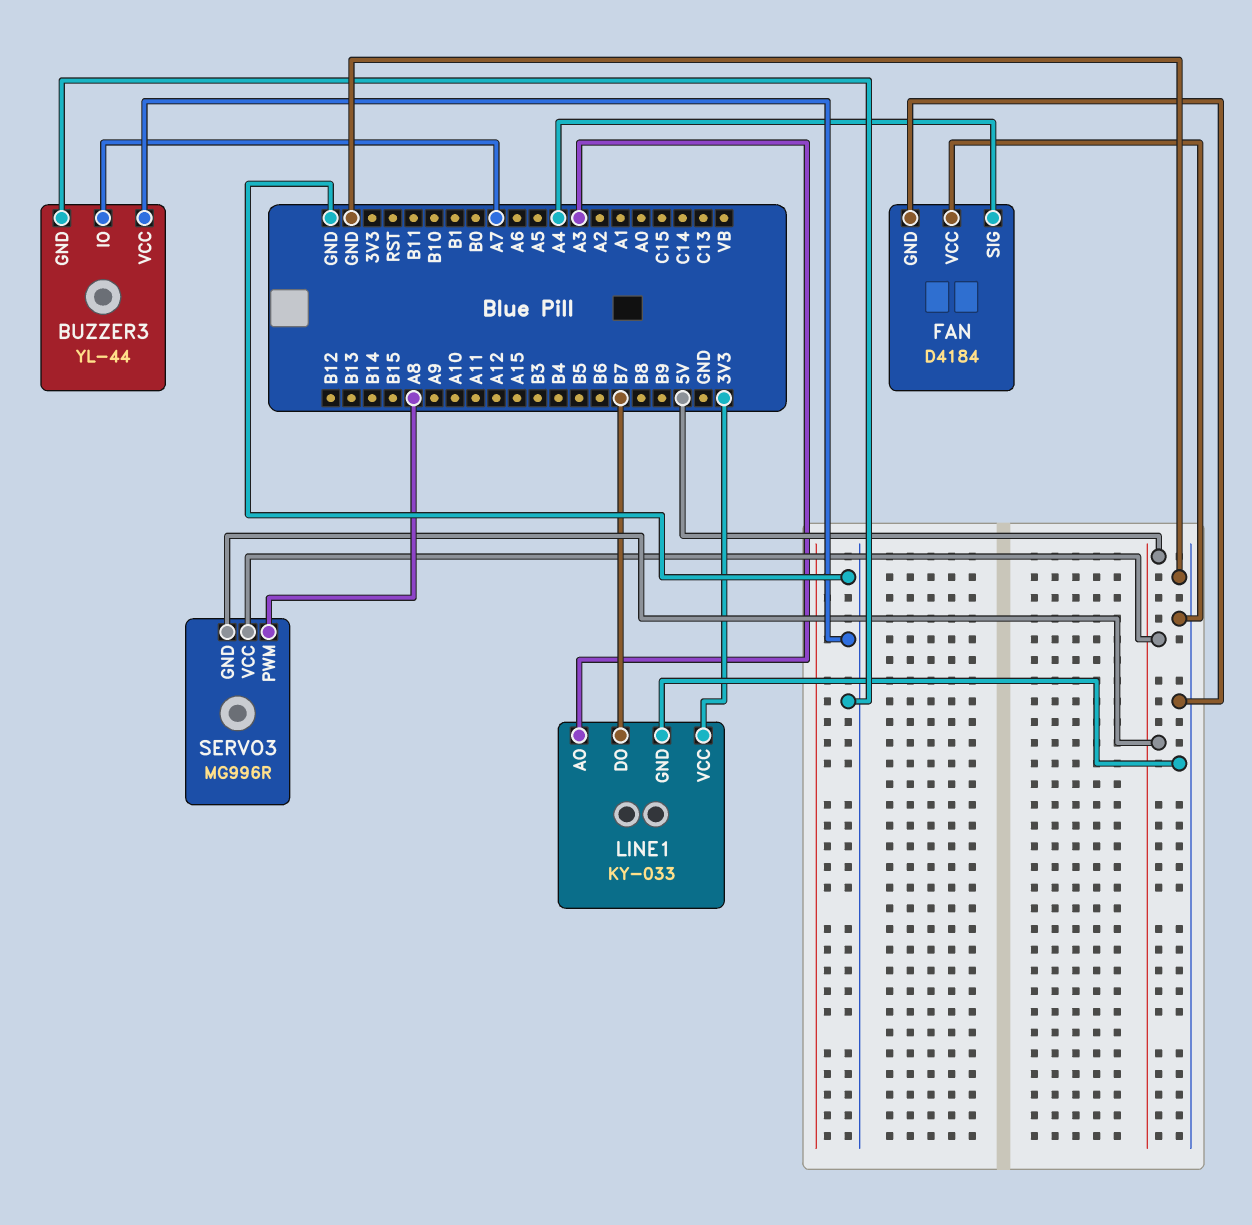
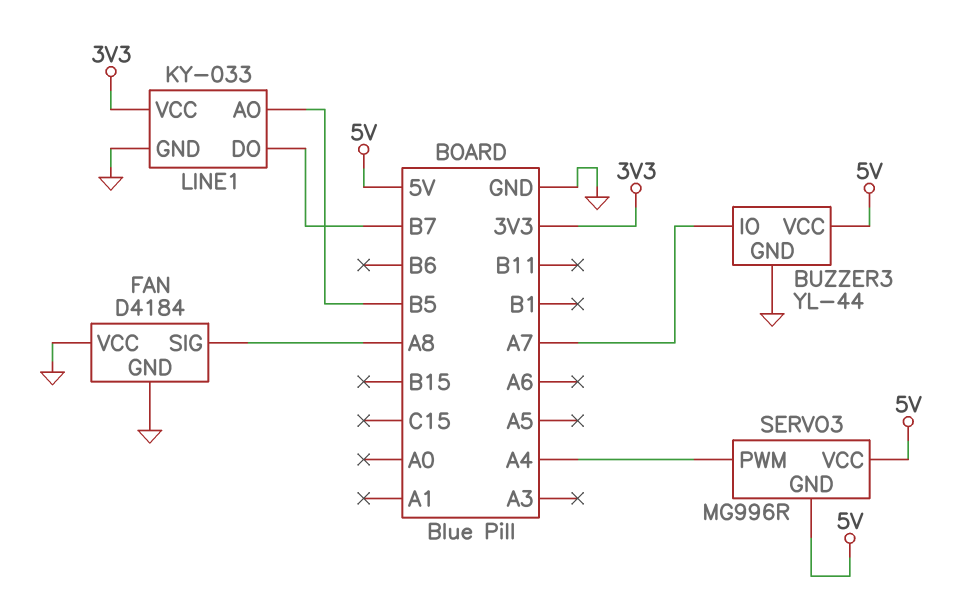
BUZZER3 pin VCC: GND -> 5V
FAN pin SIG: A4 -> A8
LINE1 pin AO: A3 -> B5
SERVO3 pin PWM: A8 -> A4

